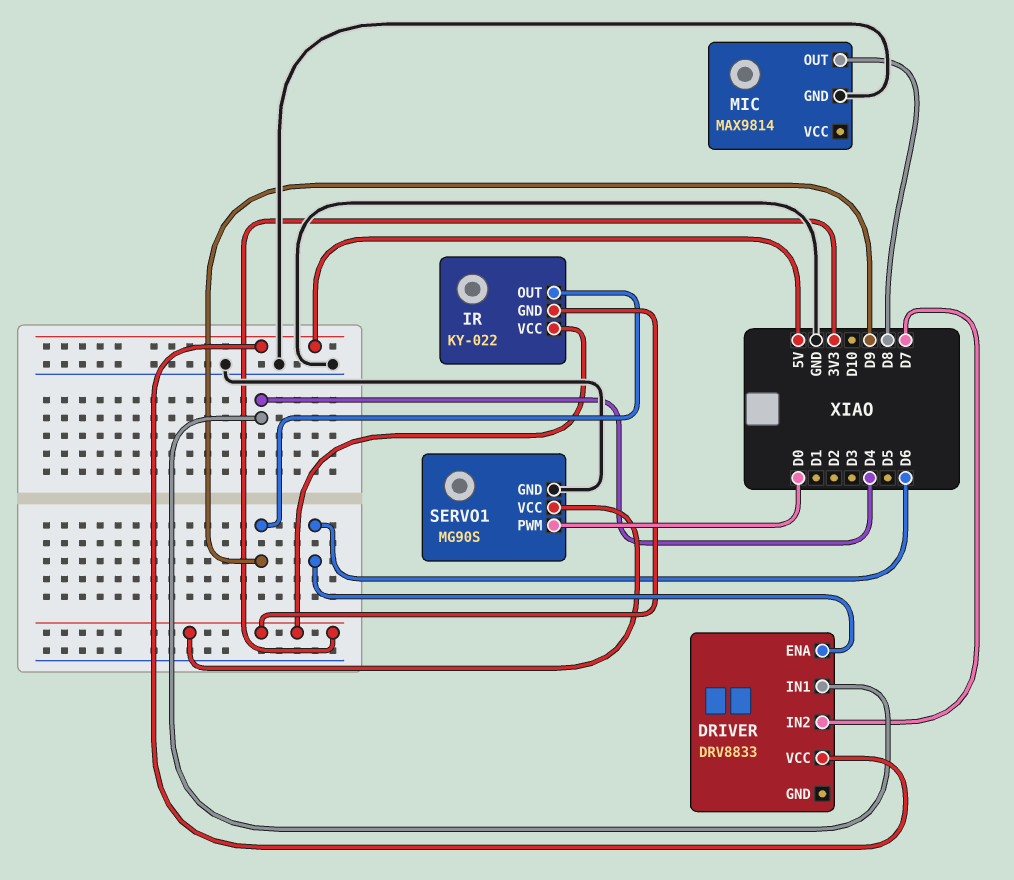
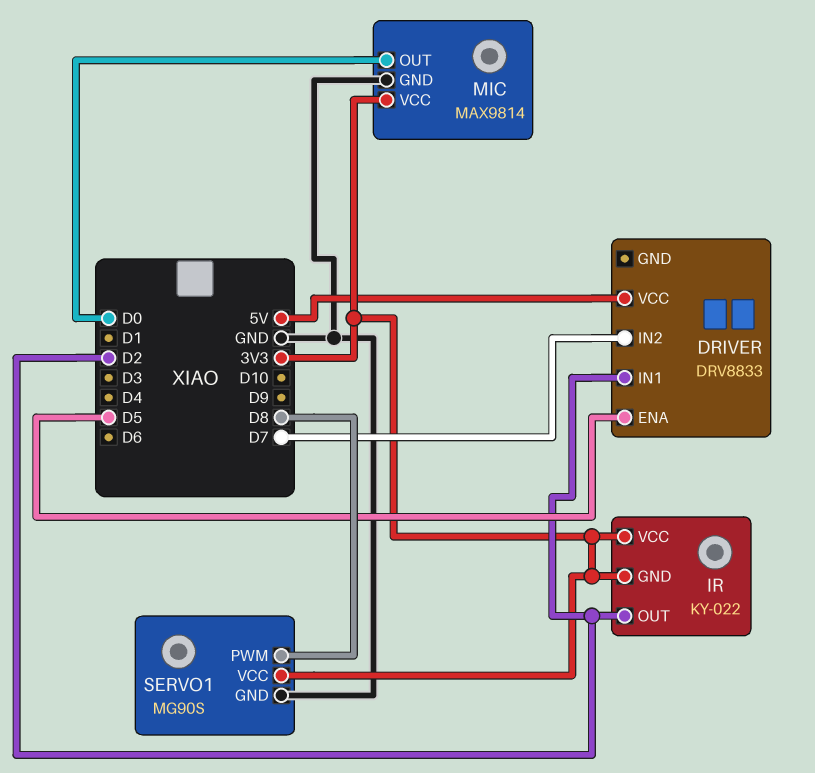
DRIVER pin ENA: D6 -> D5
DRIVER pin IN1: D4 -> D2
IR pin OUT: D9 -> D2
MIC pin OUT: D8 -> D0
MIC pin VCC: none -> 3V3
SERVO1 pin PWM: D0 -> D8

